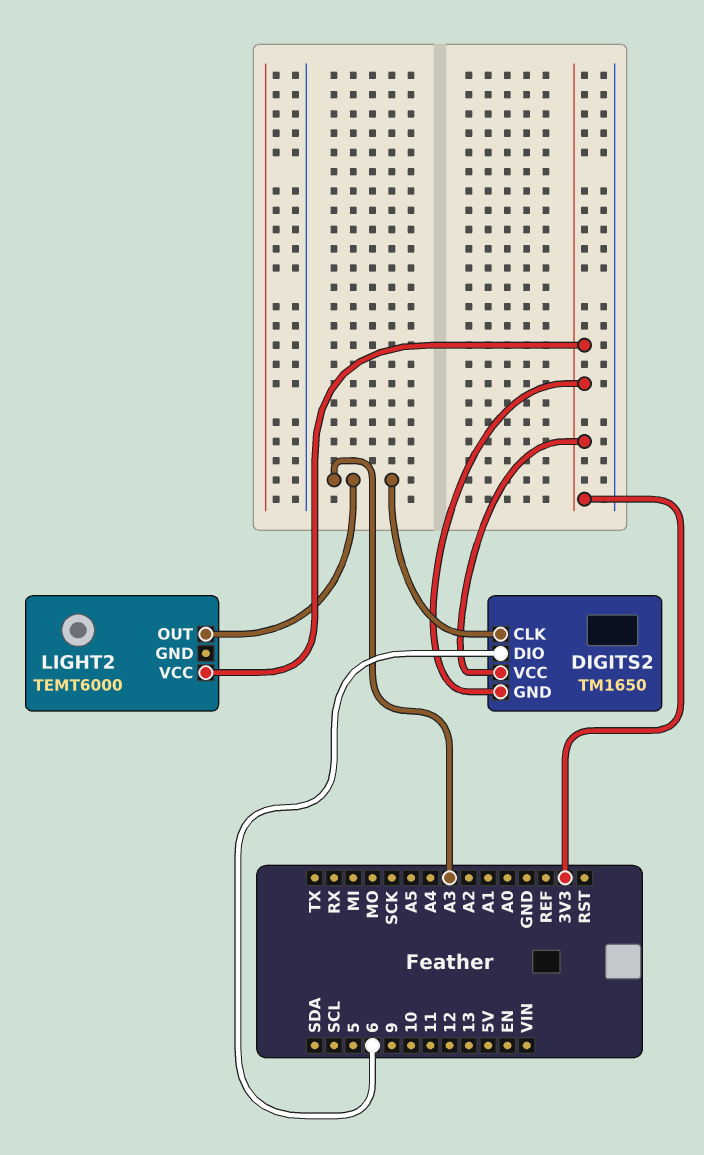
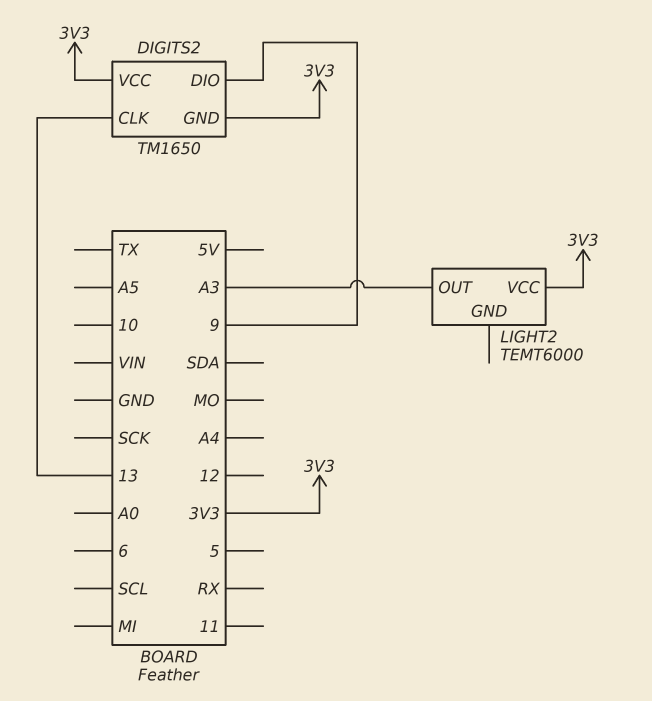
DIGITS2 pin CLK: A3 -> 13
DIGITS2 pin DIO: 6 -> 9

